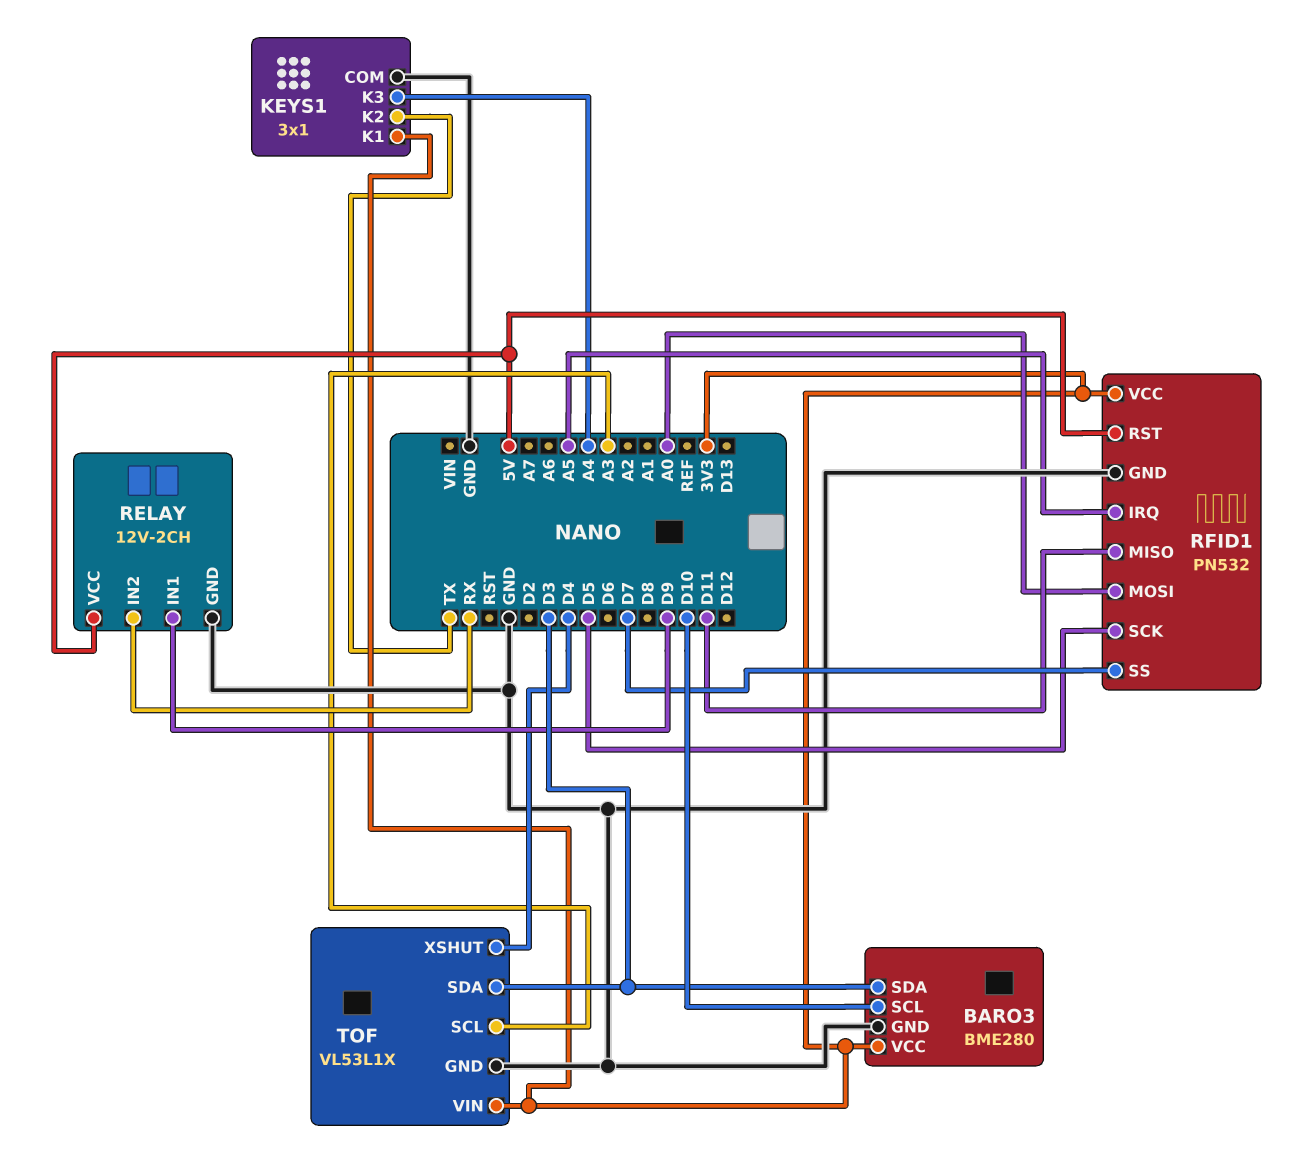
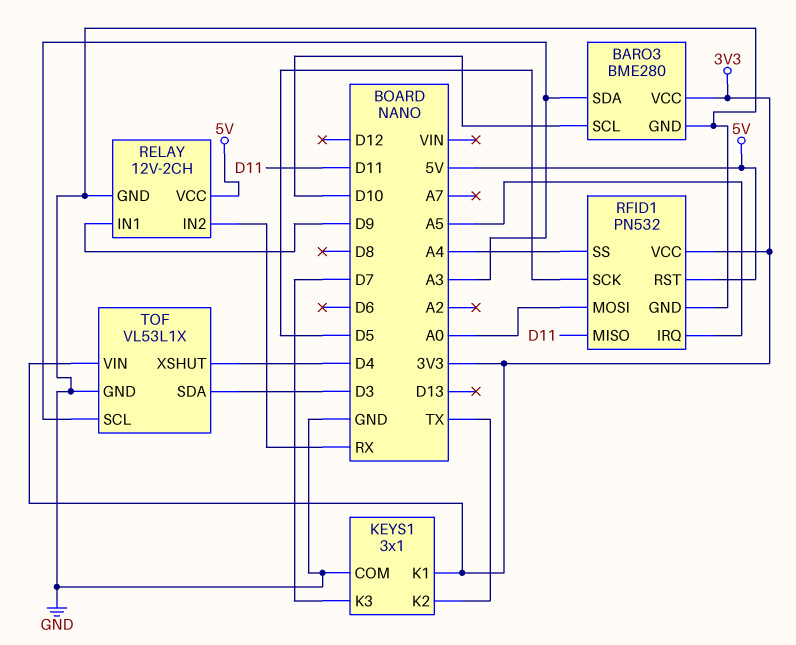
BARO3 pin SDA: D3 -> A3
KEYS1 pin K3: A4 -> D7
RFID1 pin SS: D7 -> A4

